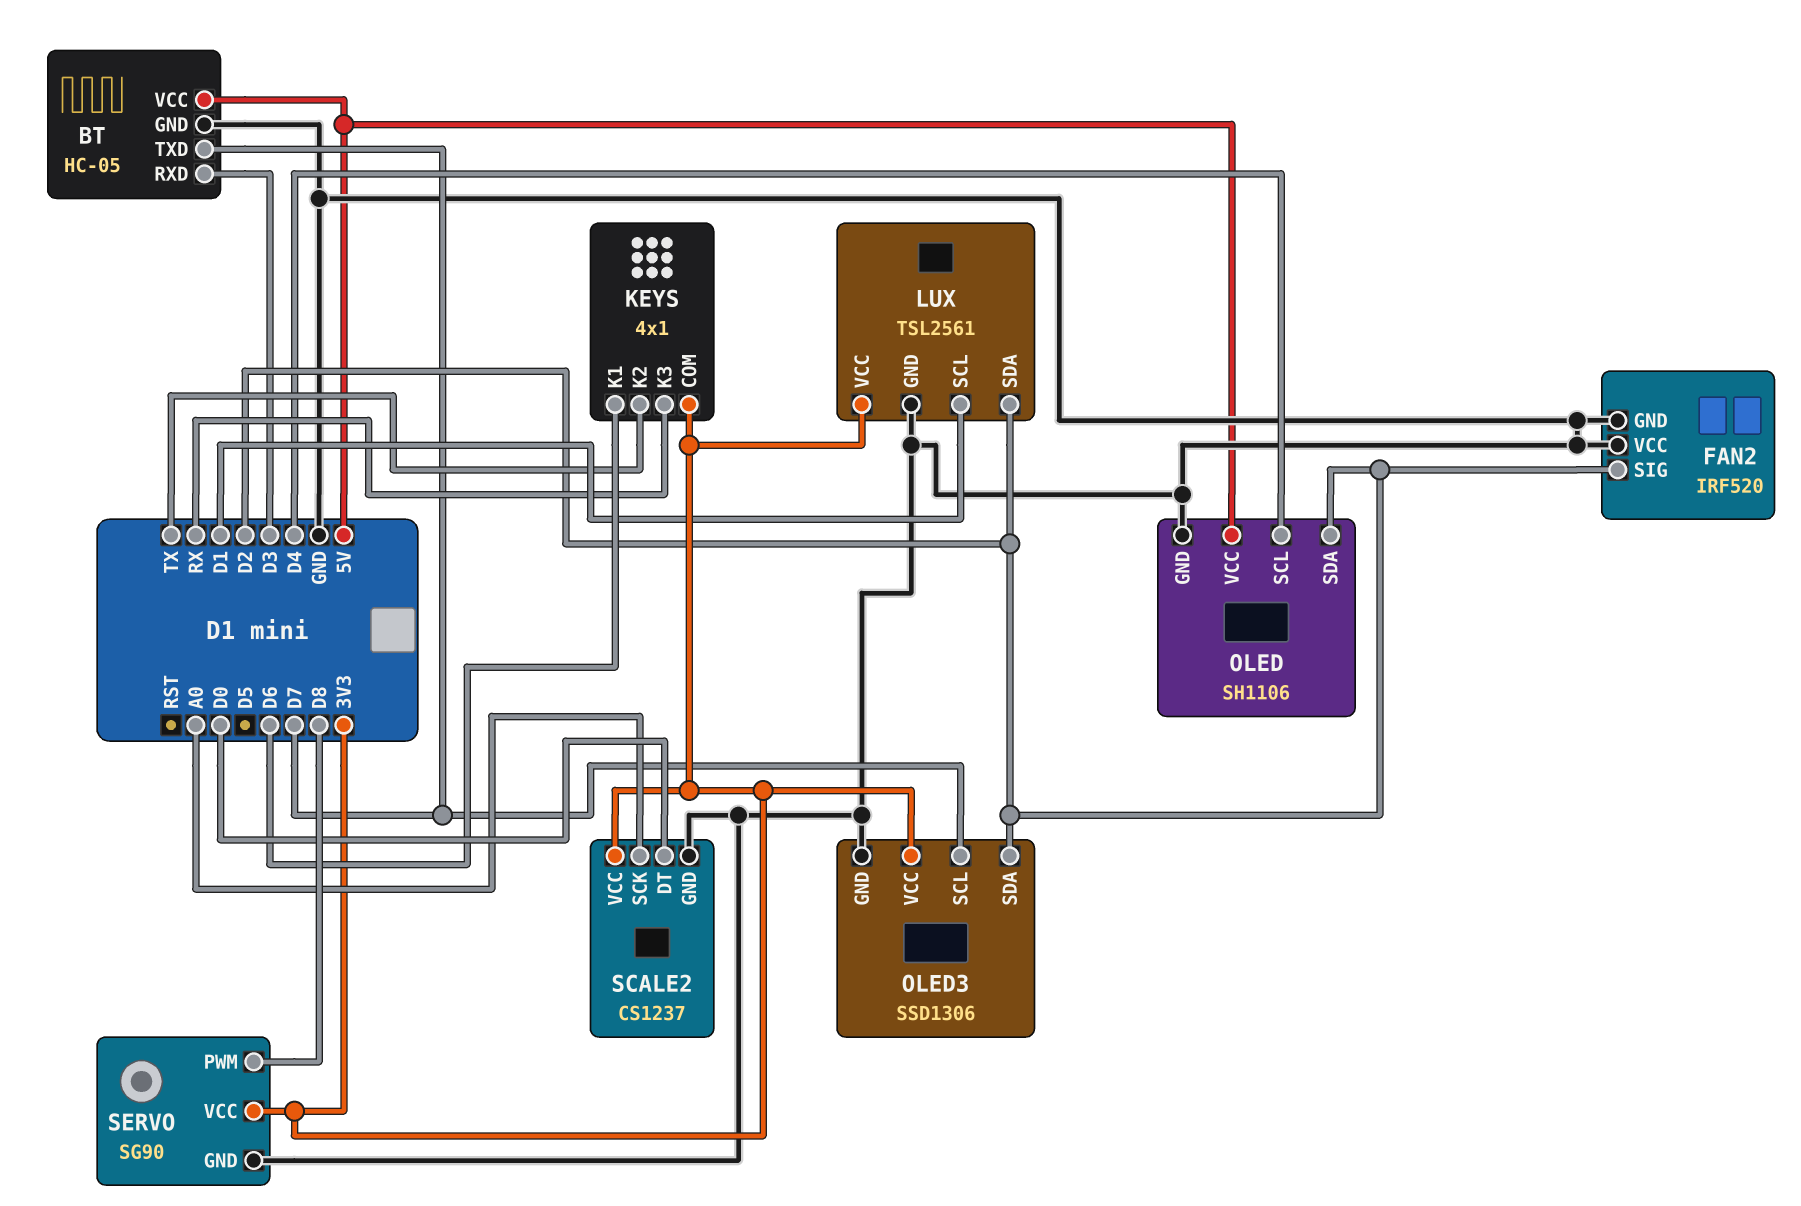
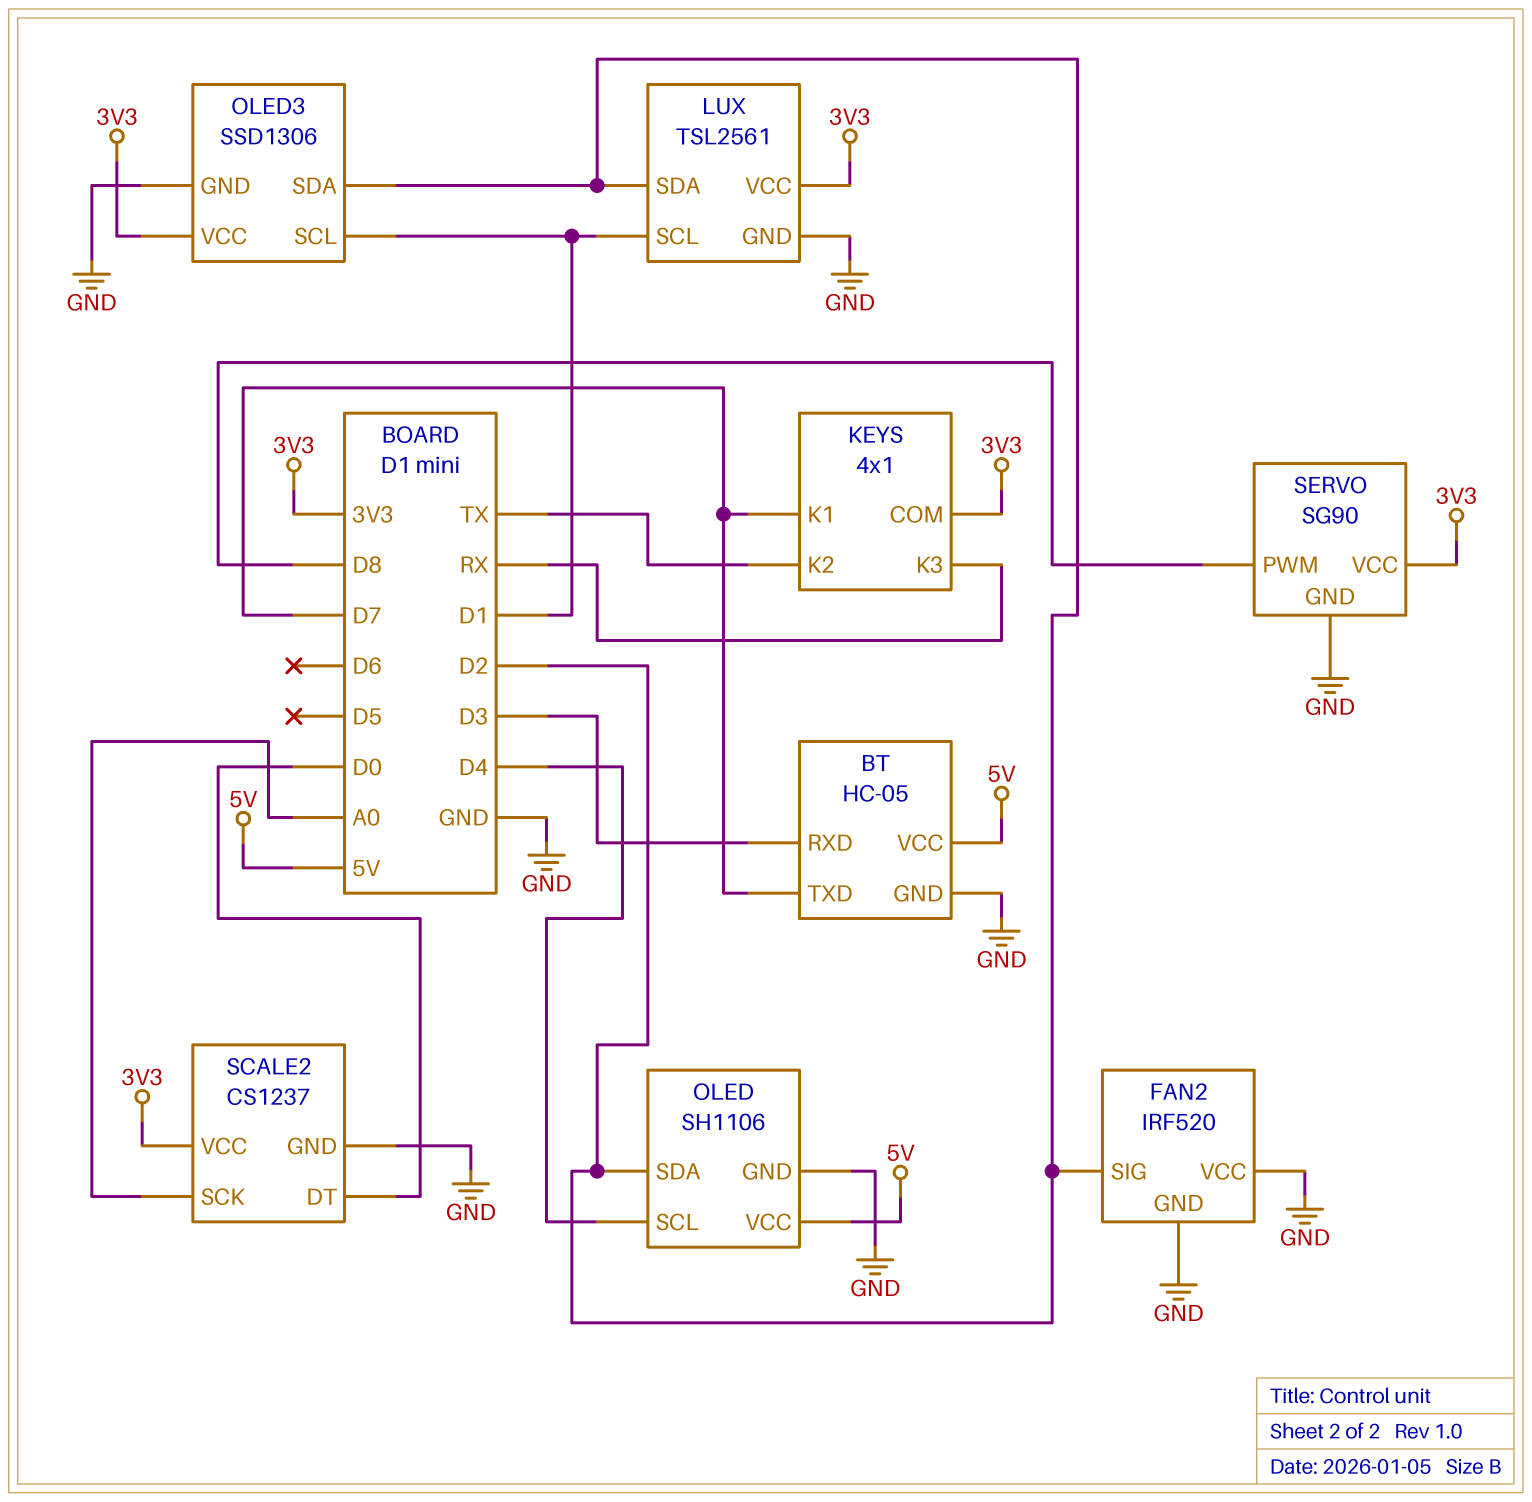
KEYS pin K1: D6 -> D7
OLED3 pin SCL: D7 -> D1

